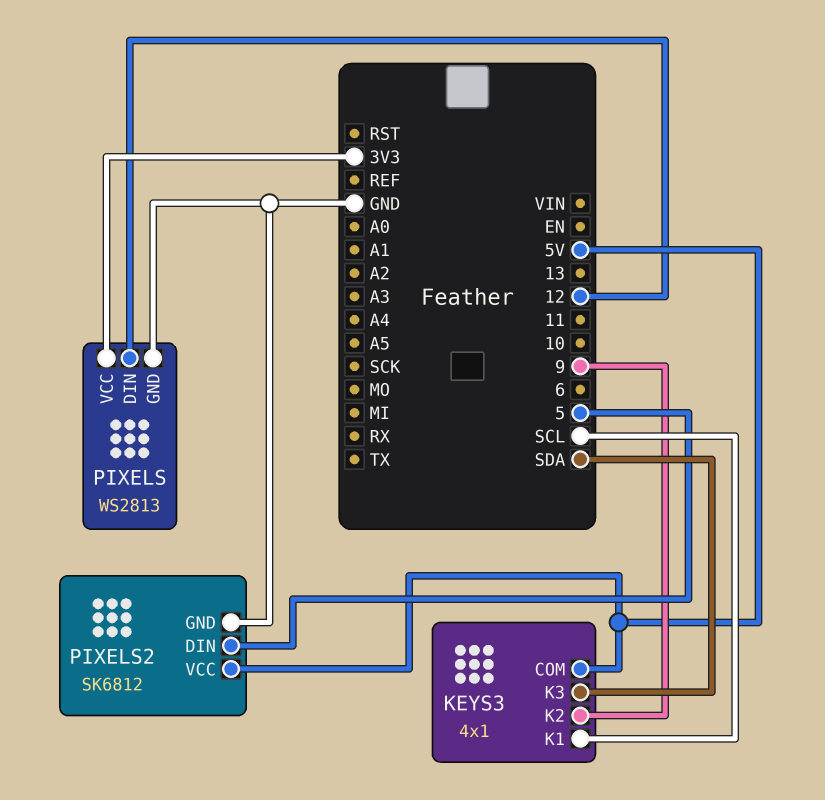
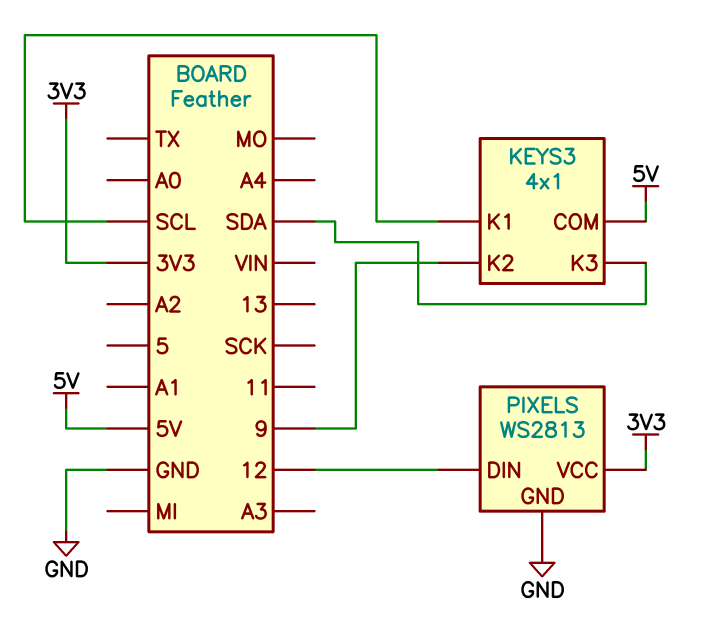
PIXELS2: SK6812 -> none
PIXELS2 pin DIN: 5 -> none
PIXELS2 pin GND: GND -> none
PIXELS2 pin VCC: 5V -> none

